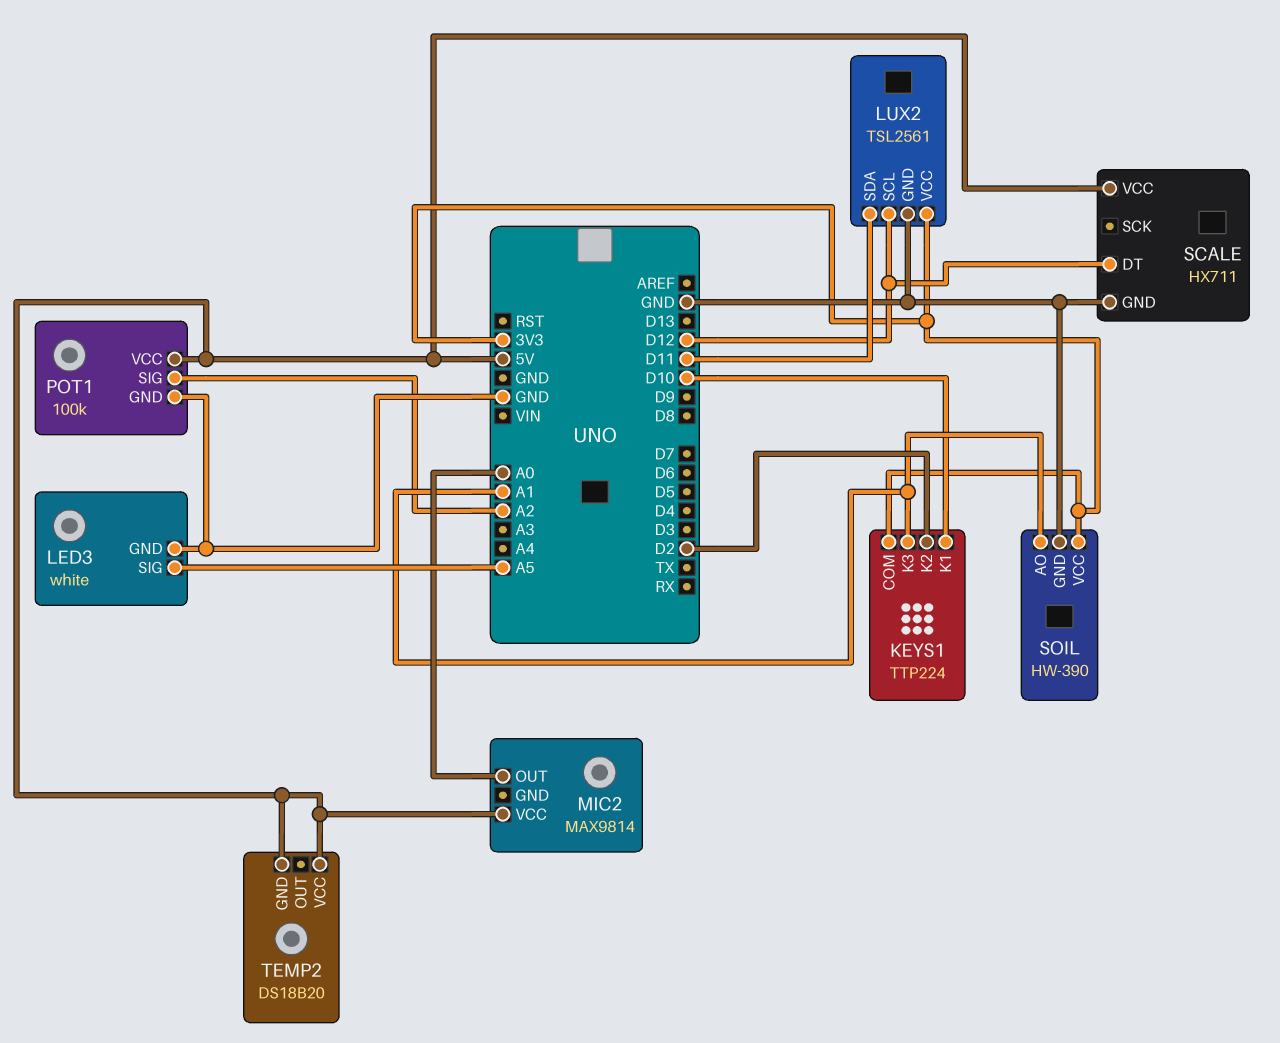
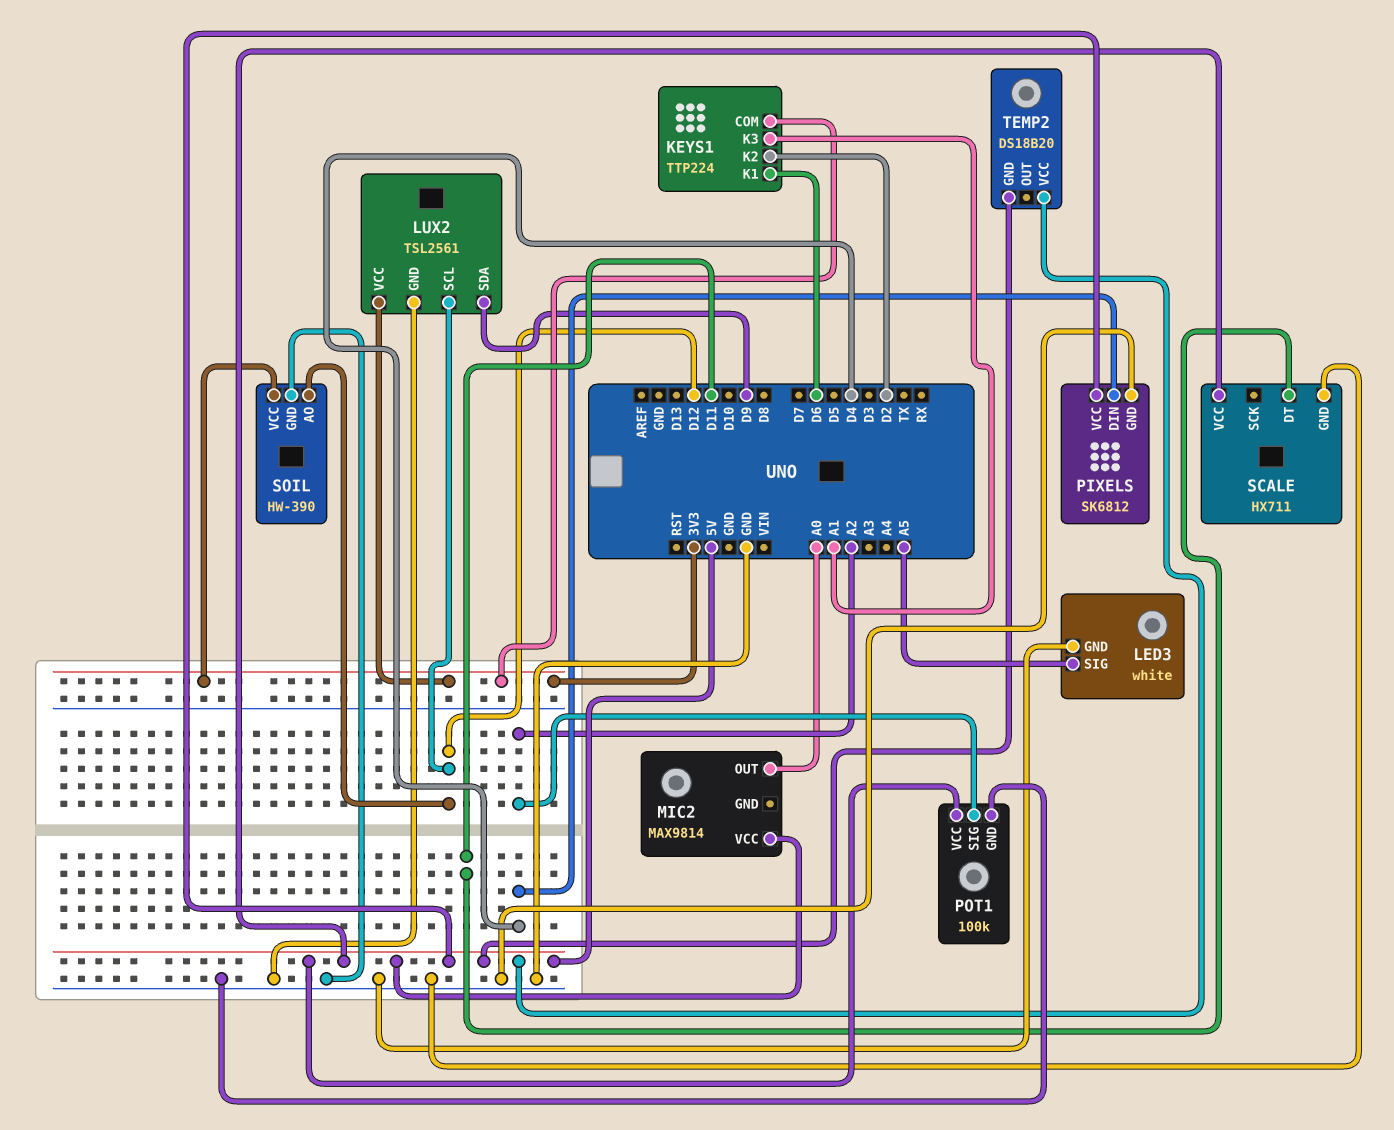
KEYS1 pin K1: D10 -> D6
LUX2 pin SDA: D11 -> D9
PIXELS: none -> SK6812
PIXELS pin DIN: none -> D4
PIXELS pin GND: none -> GND
PIXELS pin VCC: none -> 5V
SCALE pin DT: D12 -> D11
SOIL pin AO: A1 -> D12

